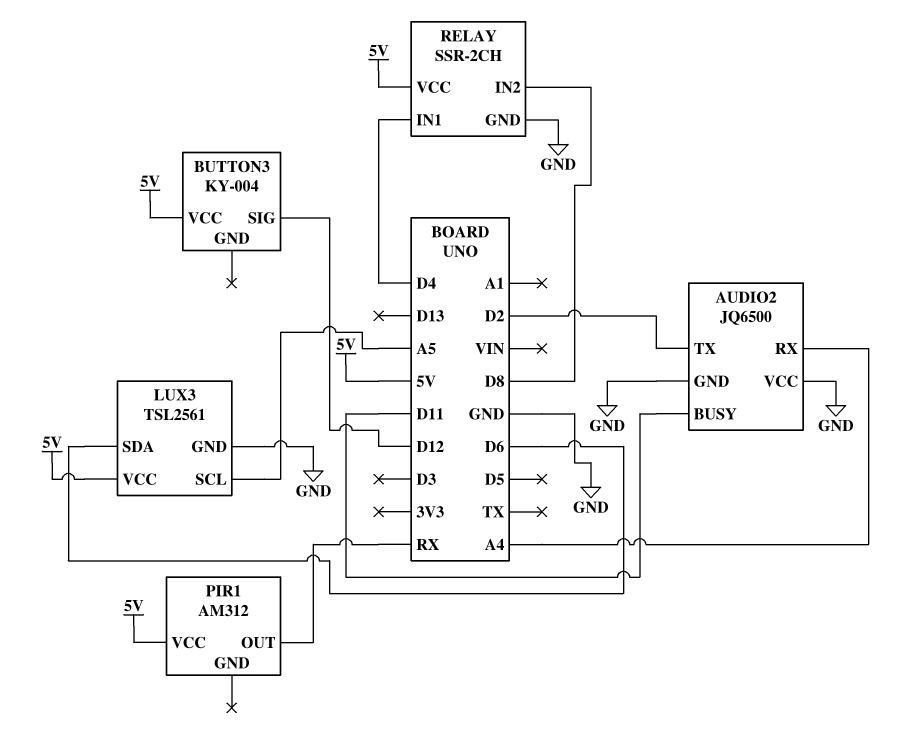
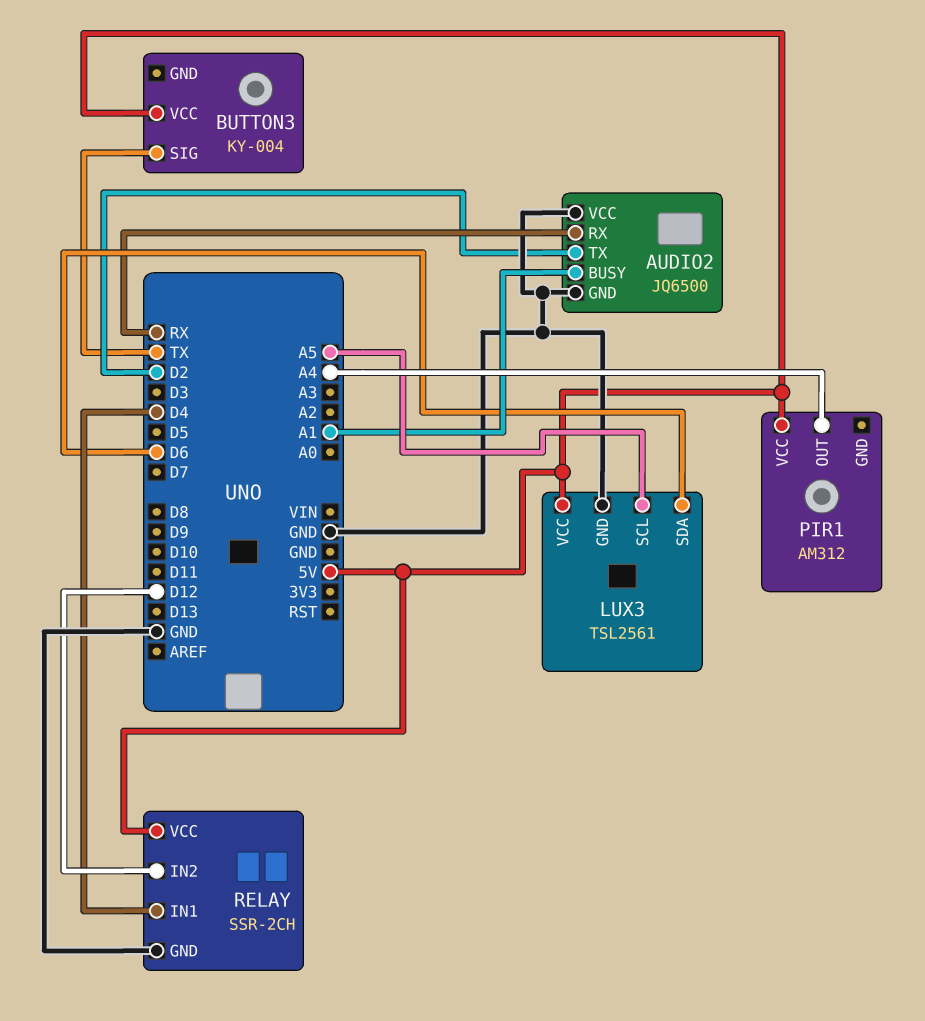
AUDIO2 pin BUSY: D11 -> A1
AUDIO2 pin RX: A4 -> RX
BUTTON3 pin SIG: D12 -> TX
PIR1 pin OUT: RX -> A4
RELAY pin IN2: D8 -> D12

